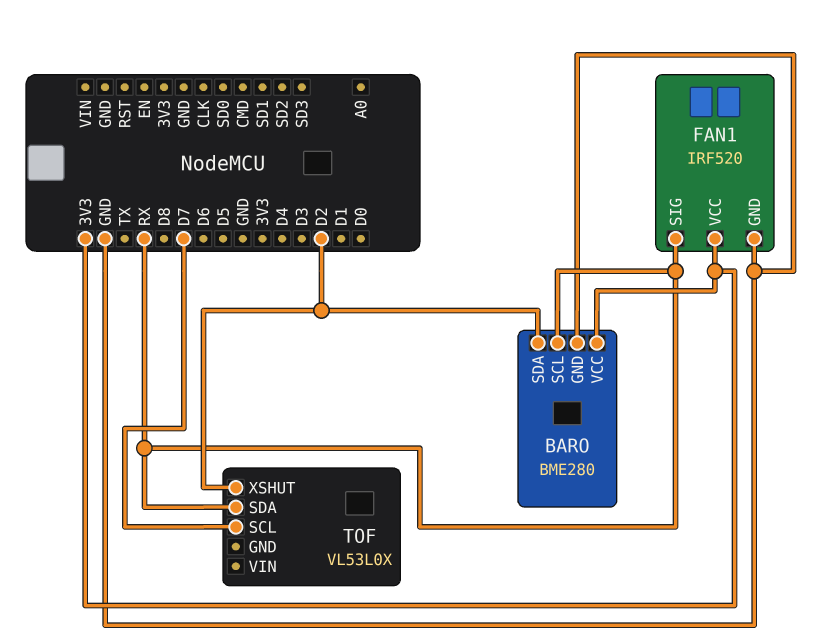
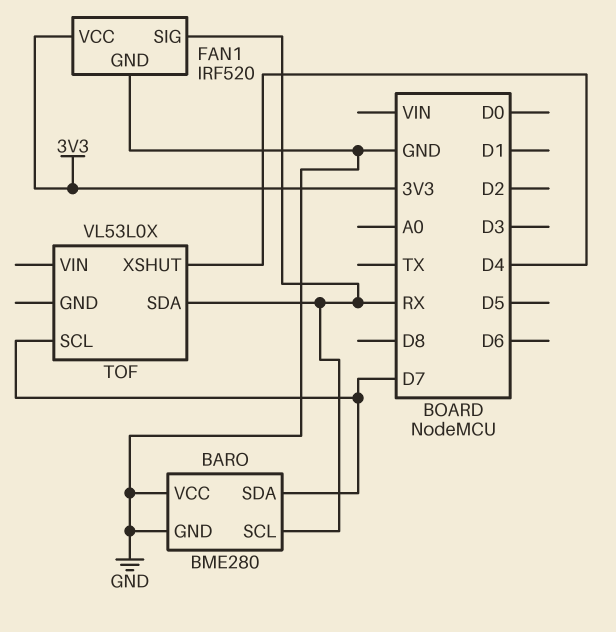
BARO pin SDA: D2 -> D7
BARO pin VCC: 3V3 -> GND
TOF pin XSHUT: D2 -> D4

